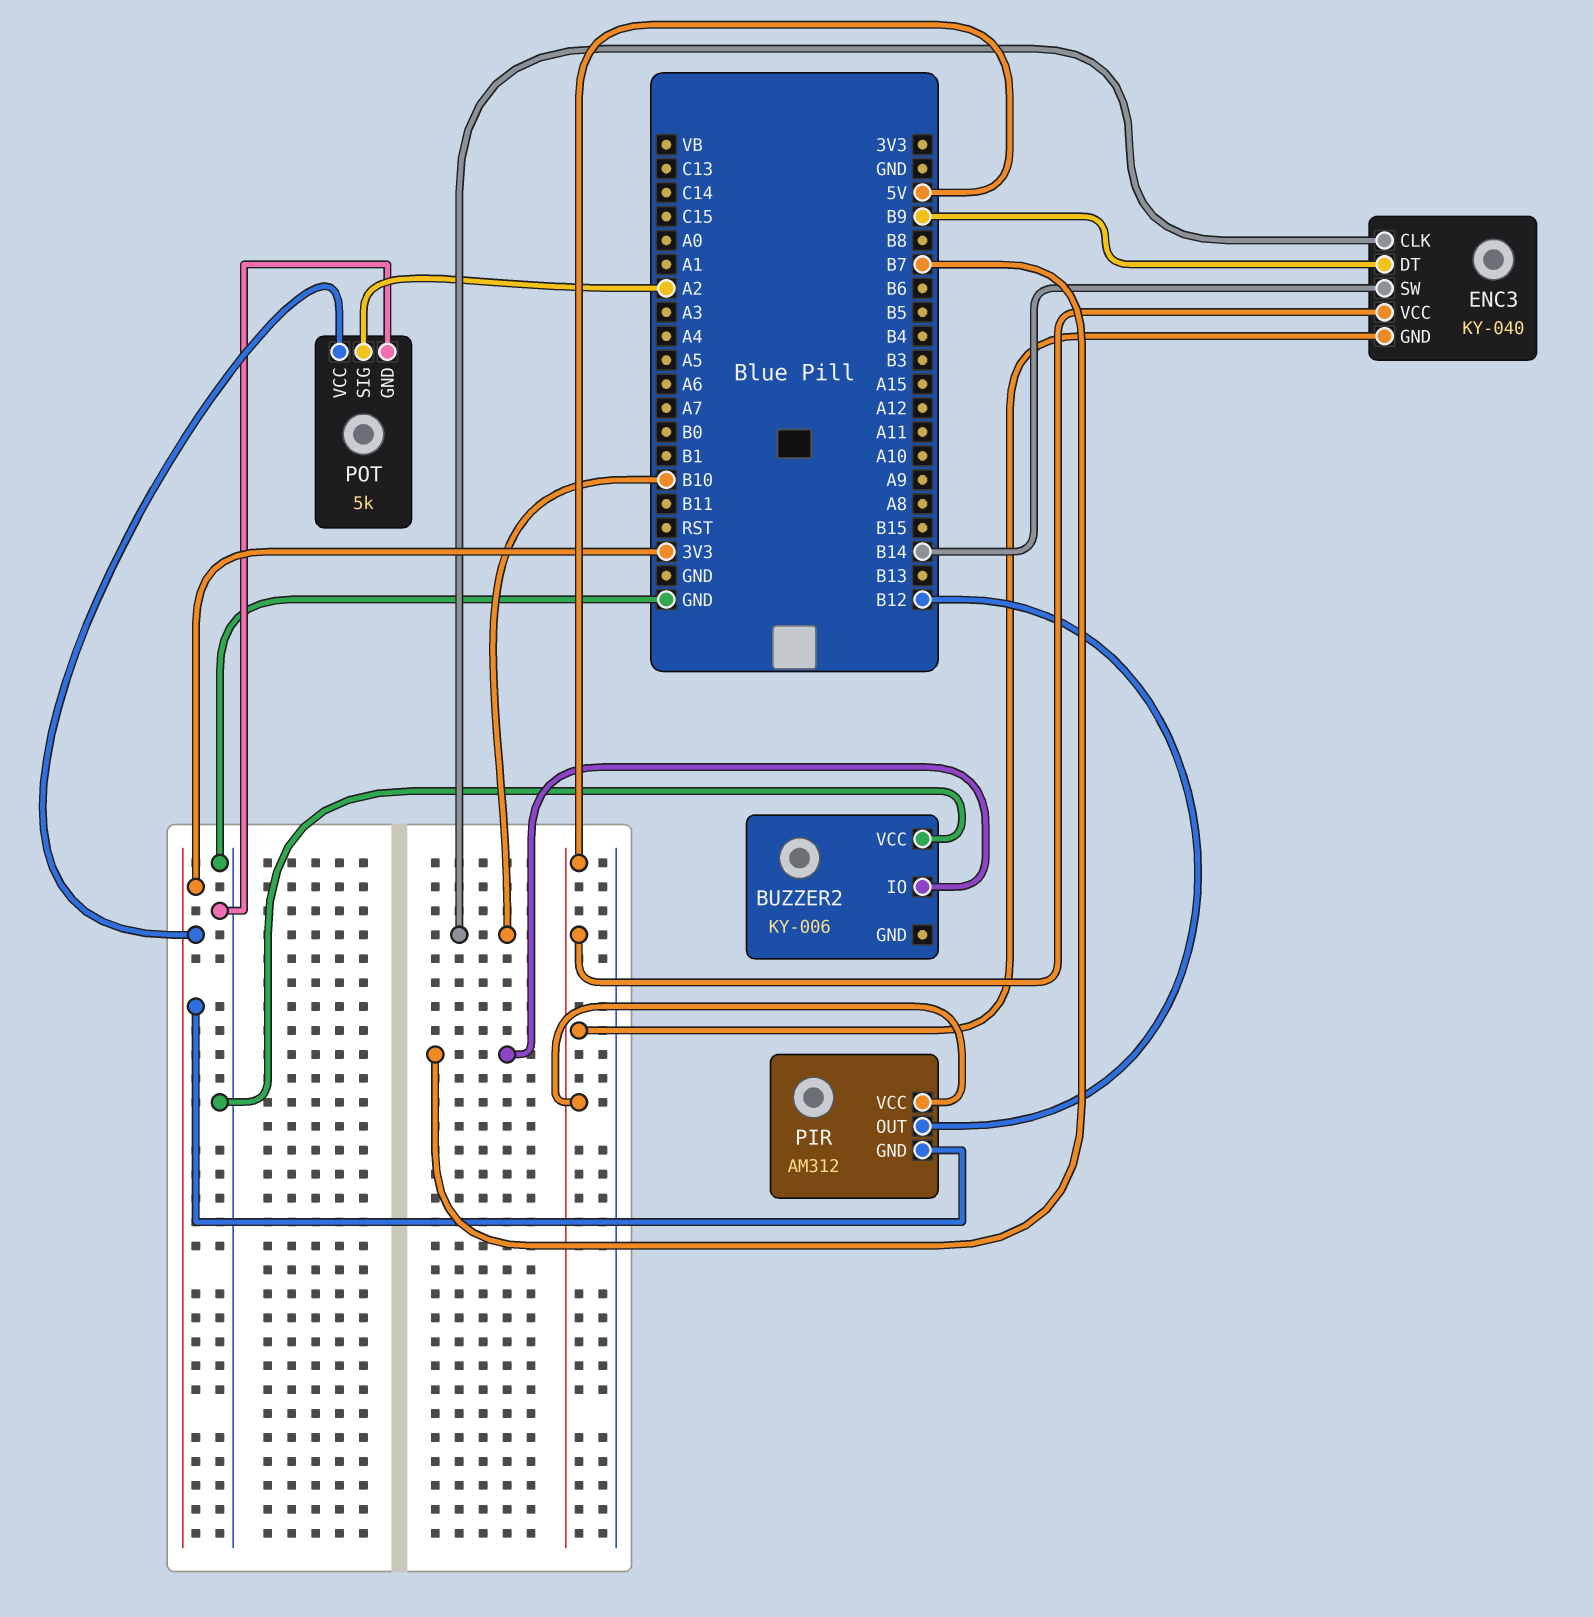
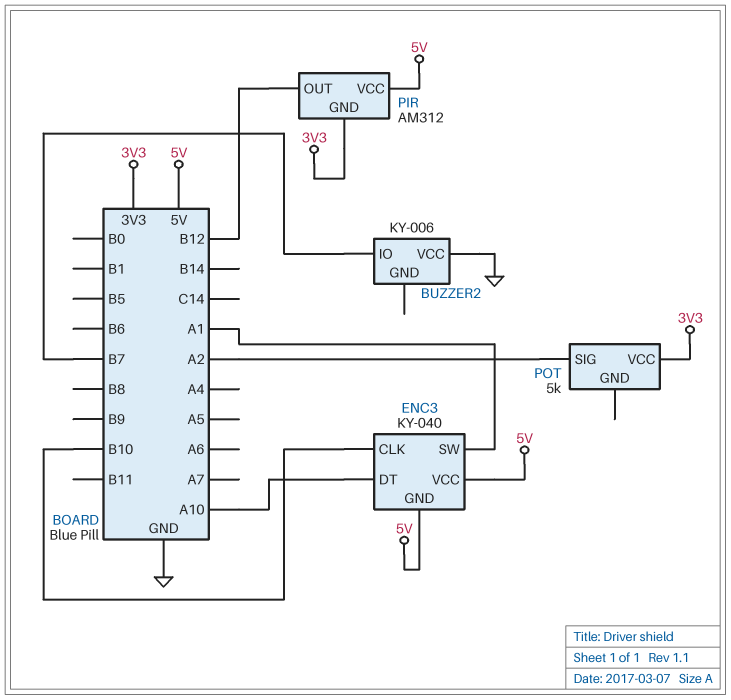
ENC3 pin DT: B9 -> A10
ENC3 pin SW: B14 -> A1
POT pin GND: GND -> none

